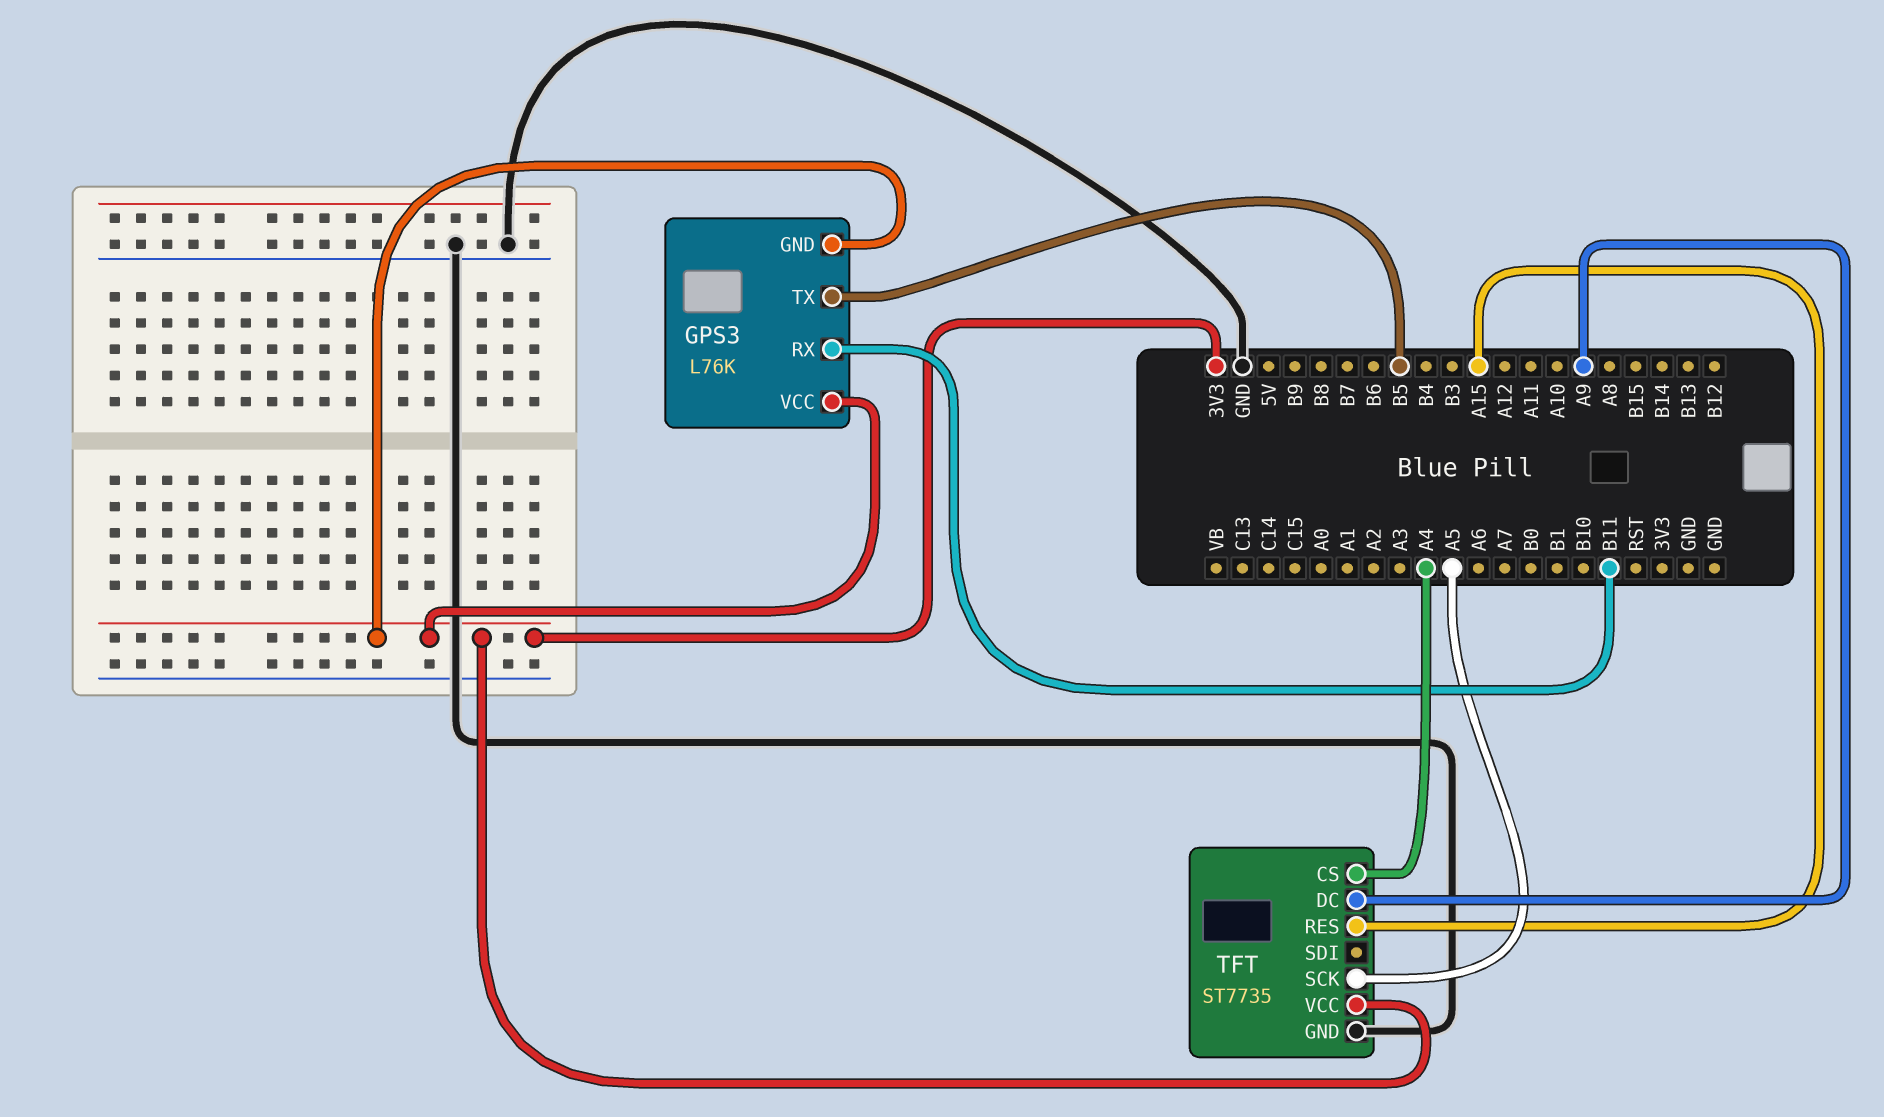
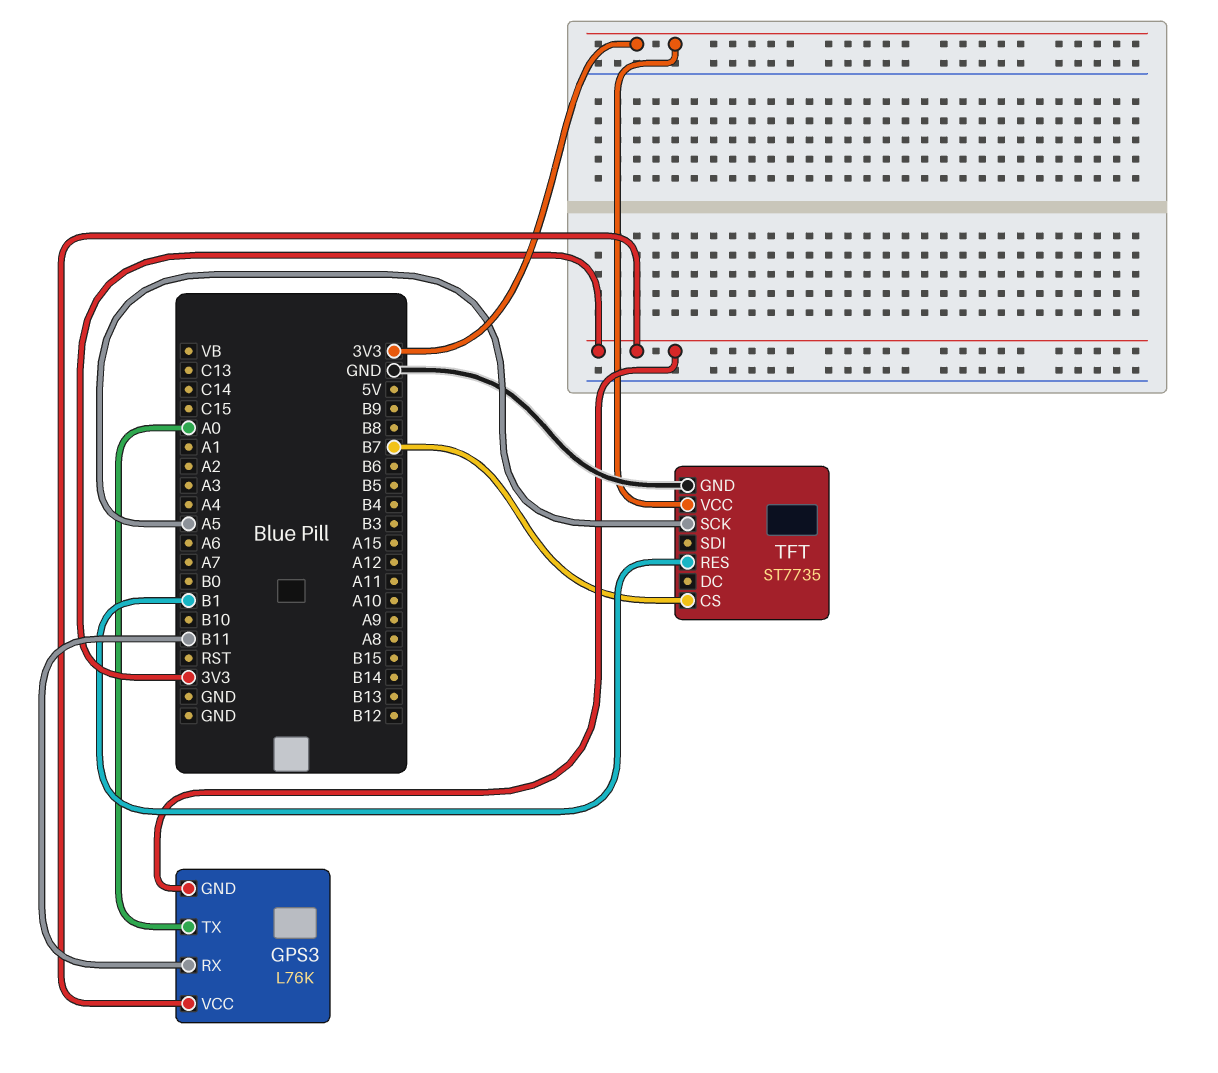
GPS3 pin TX: B5 -> A0
TFT pin CS: A4 -> B7
TFT pin DC: A9 -> none
TFT pin RES: A15 -> B1

